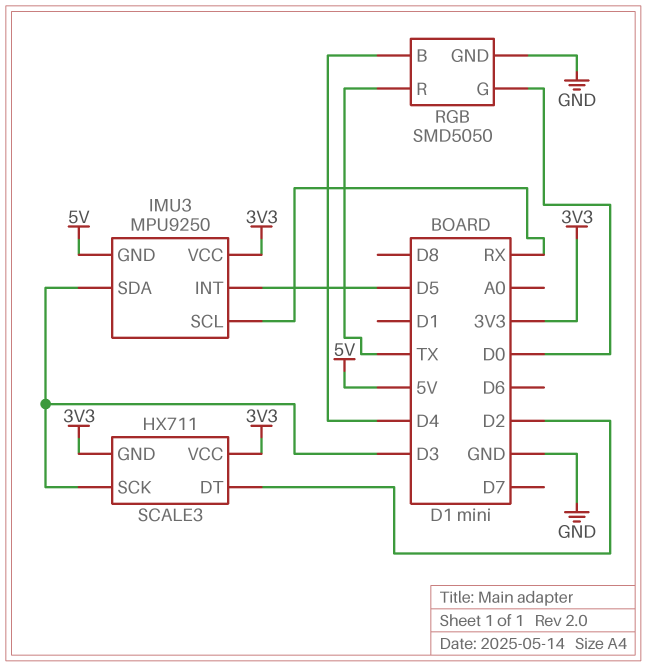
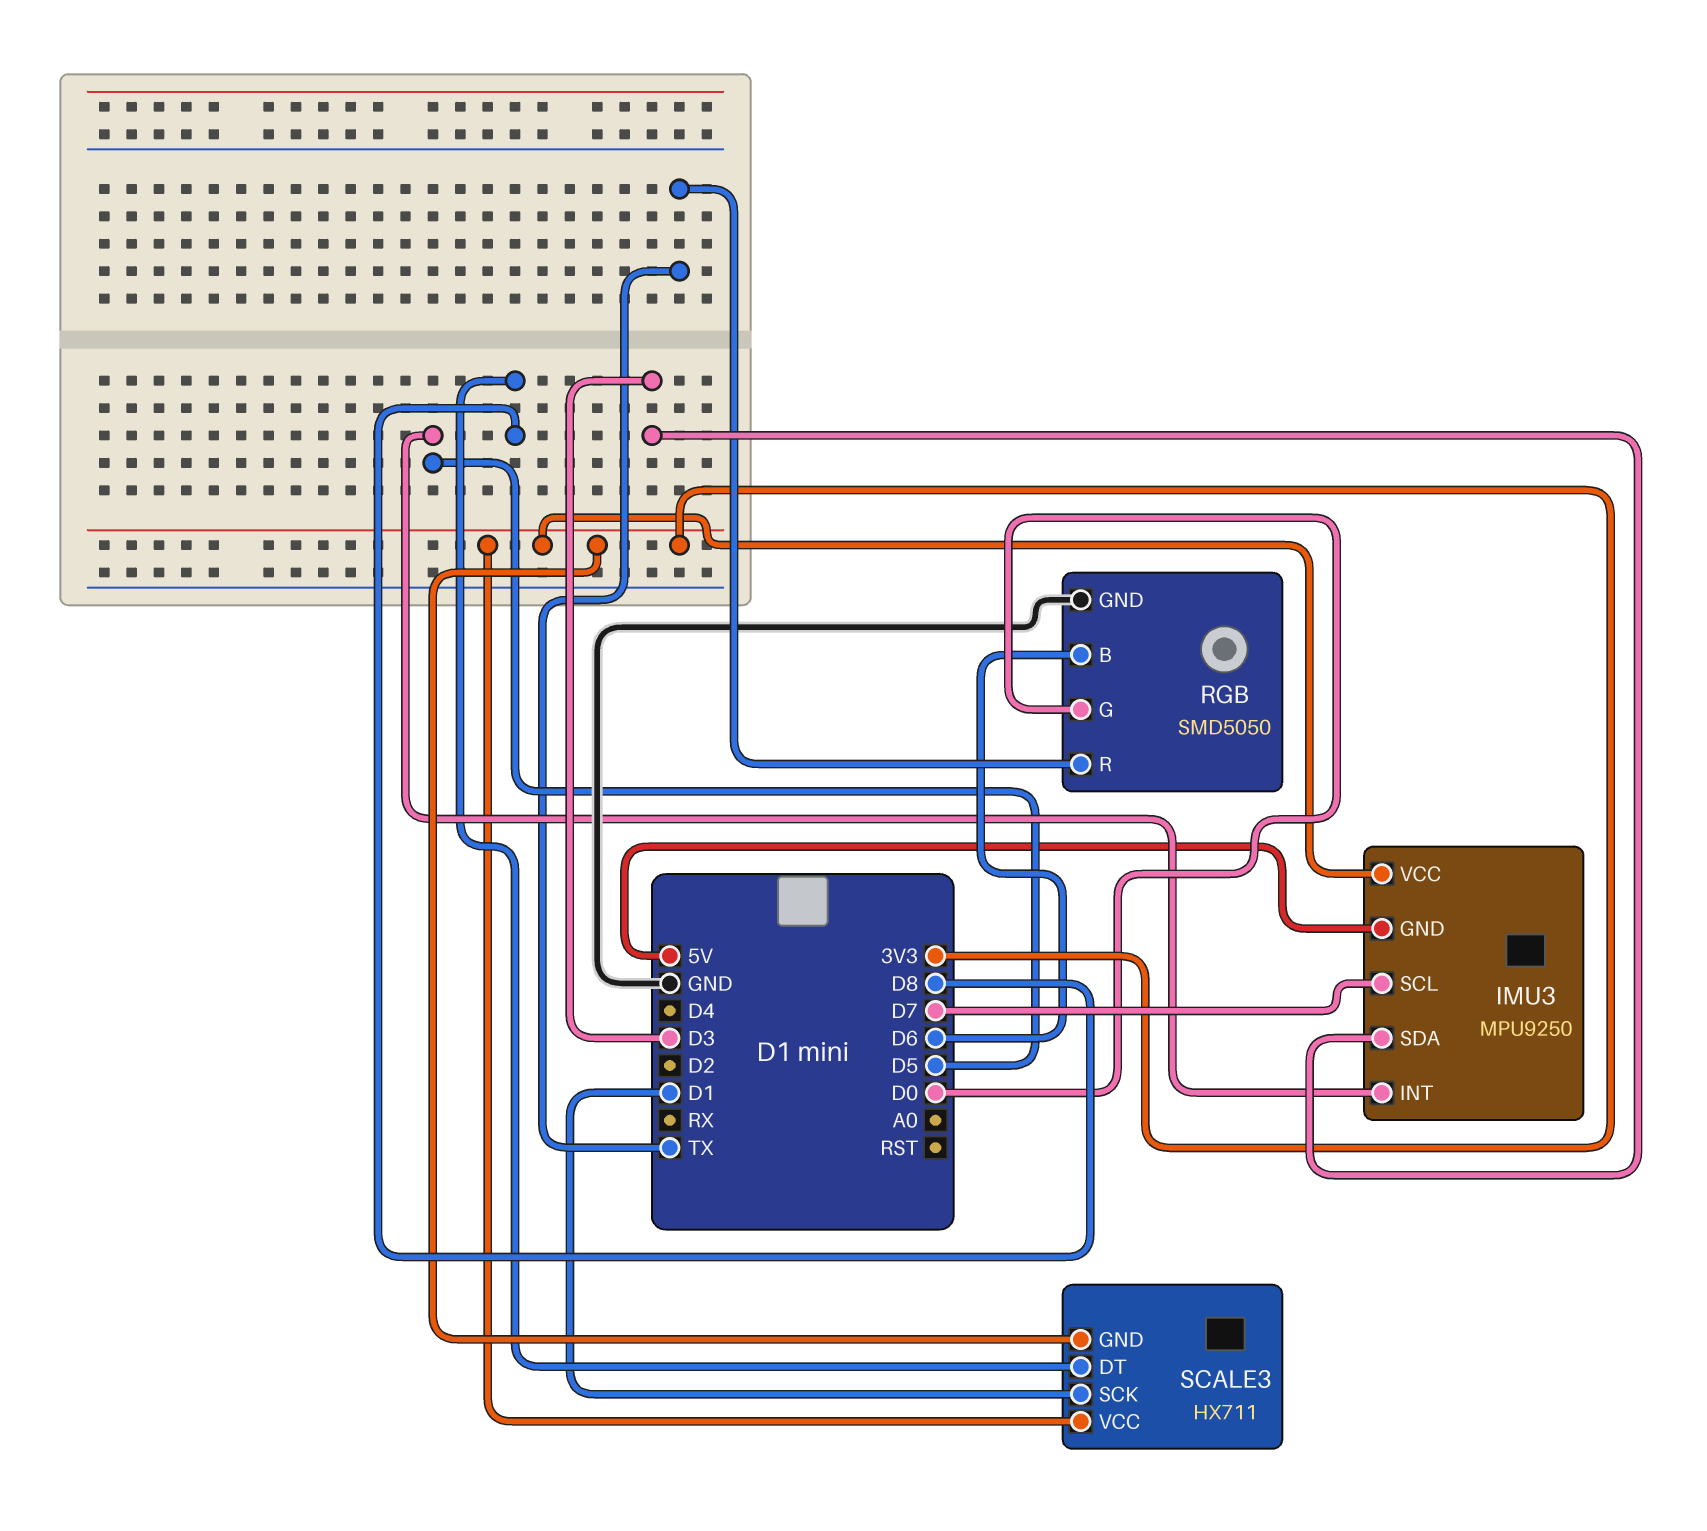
IMU3 pin SCL: RX -> D7
RGB pin B: D4 -> D6
SCALE3 pin DT: D2 -> D8
SCALE3 pin SCK: D3 -> D1

